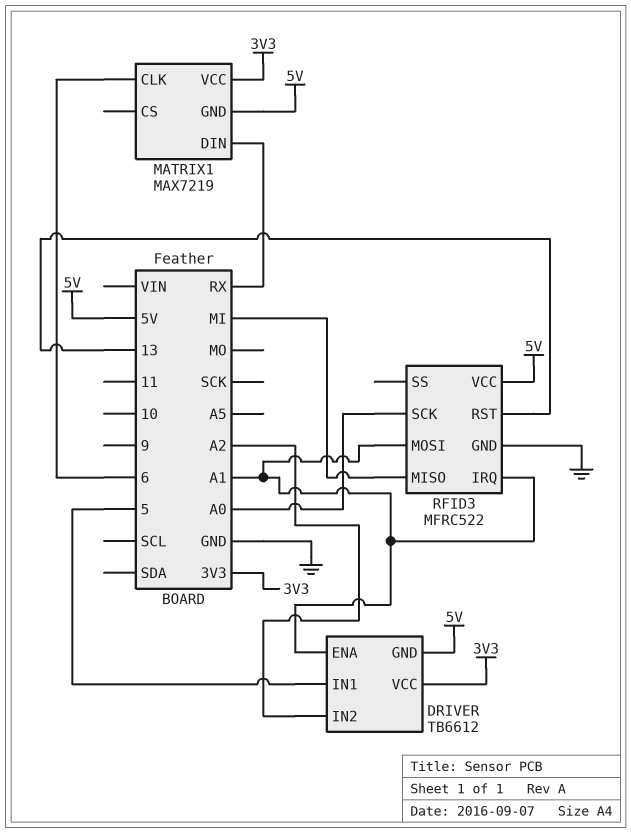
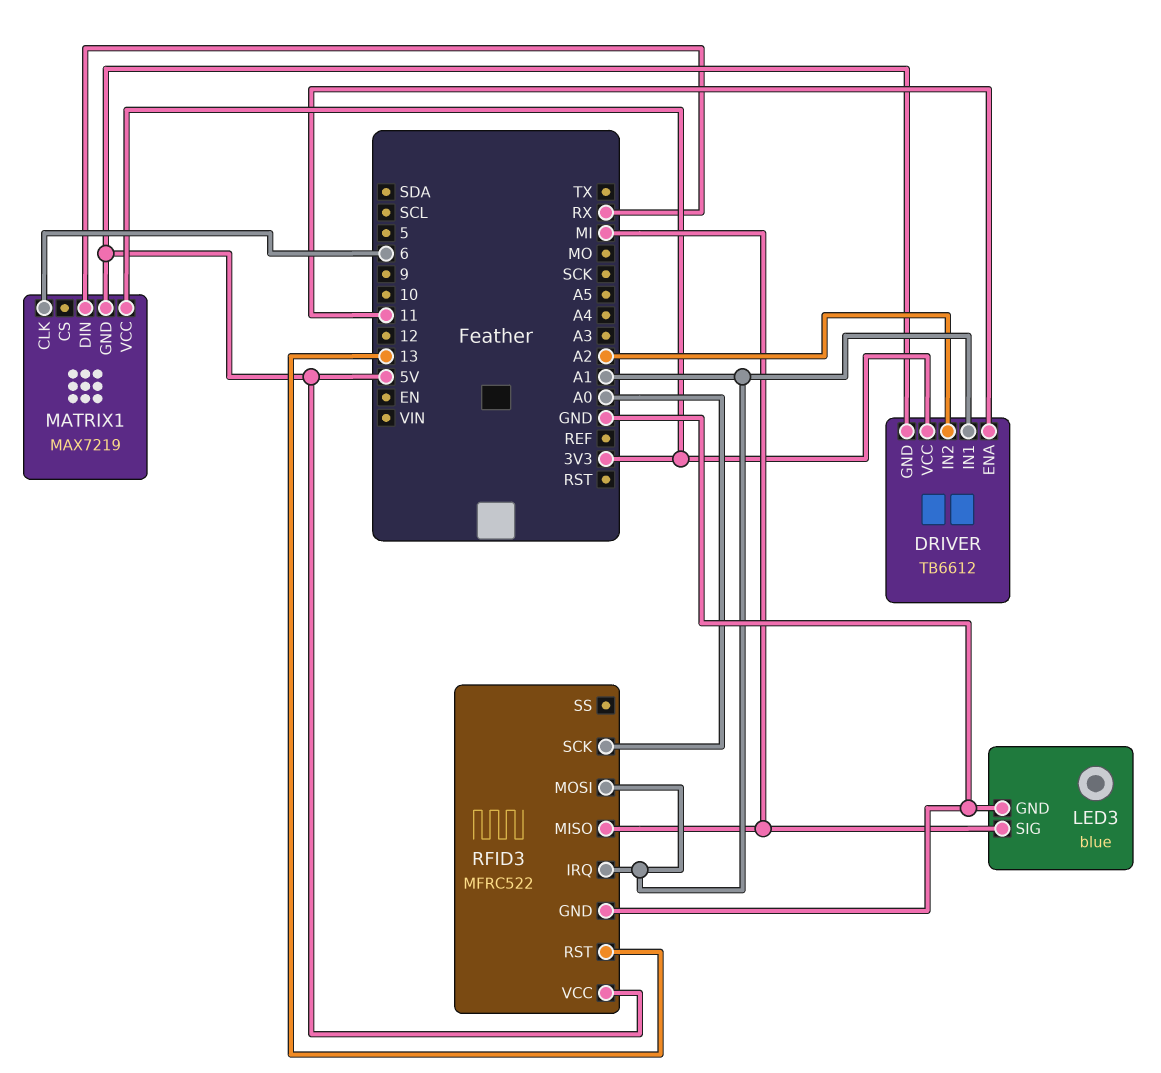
DRIVER pin ENA: A1 -> 11
DRIVER pin IN1: 5 -> A1
LED3: none -> blue
LED3 pin GND: none -> GND
LED3 pin SIG: none -> MI

